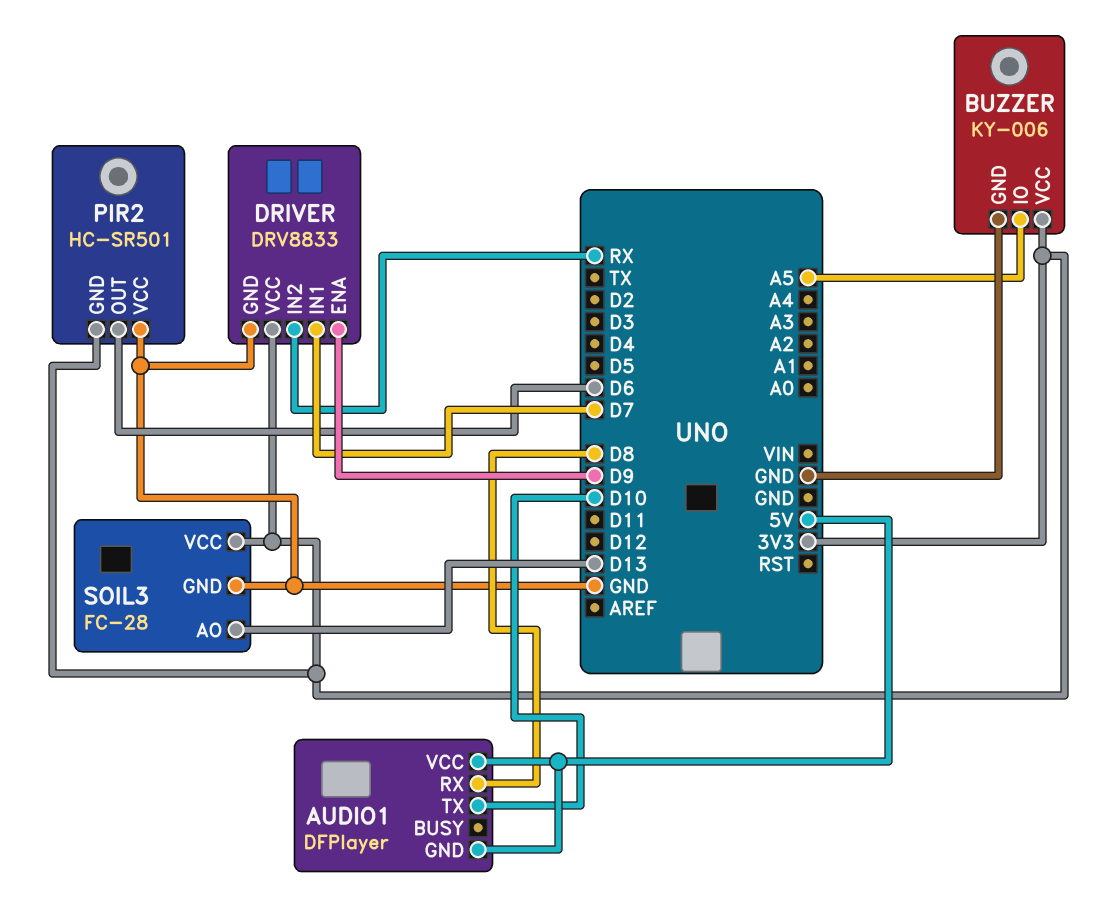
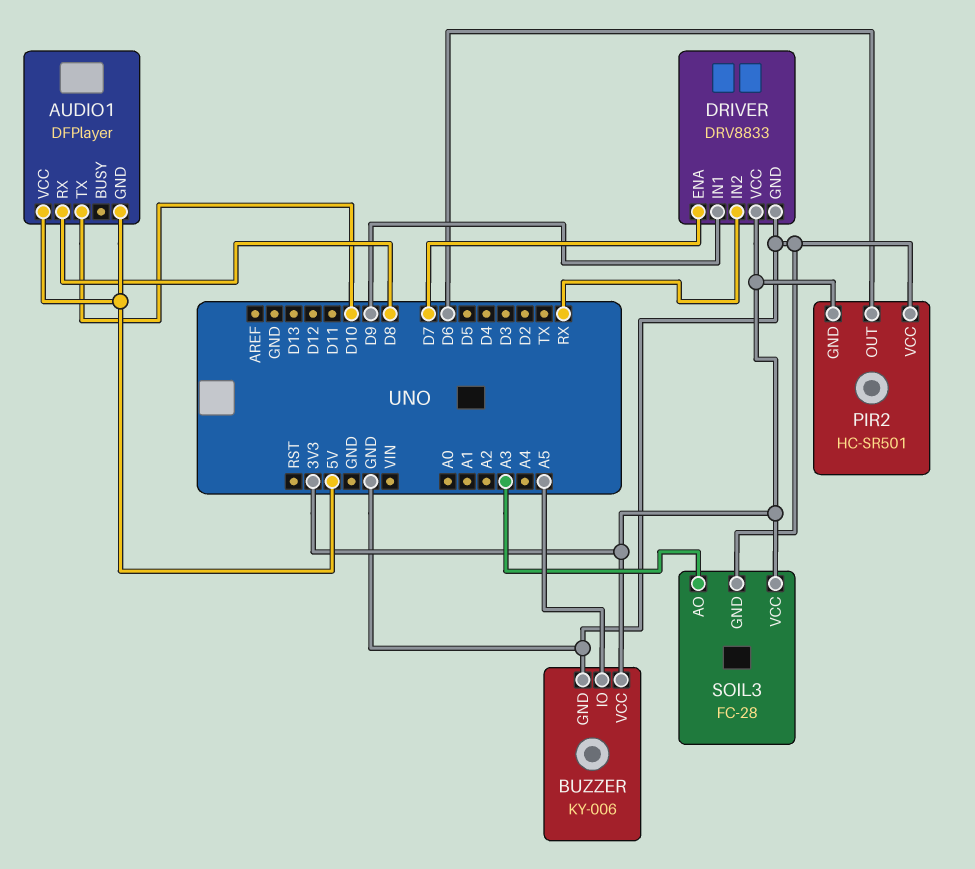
DRIVER pin ENA: D9 -> D7
DRIVER pin IN1: D7 -> D9
SOIL3 pin AO: D13 -> A3

